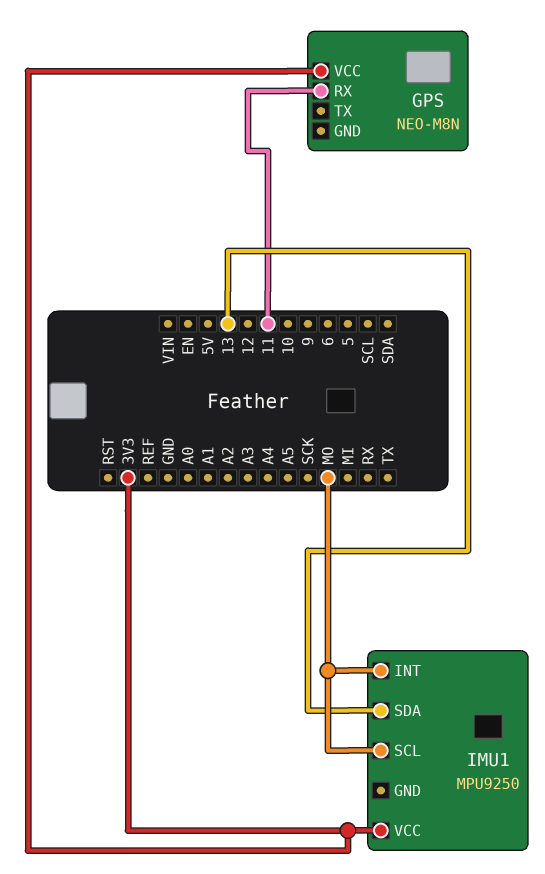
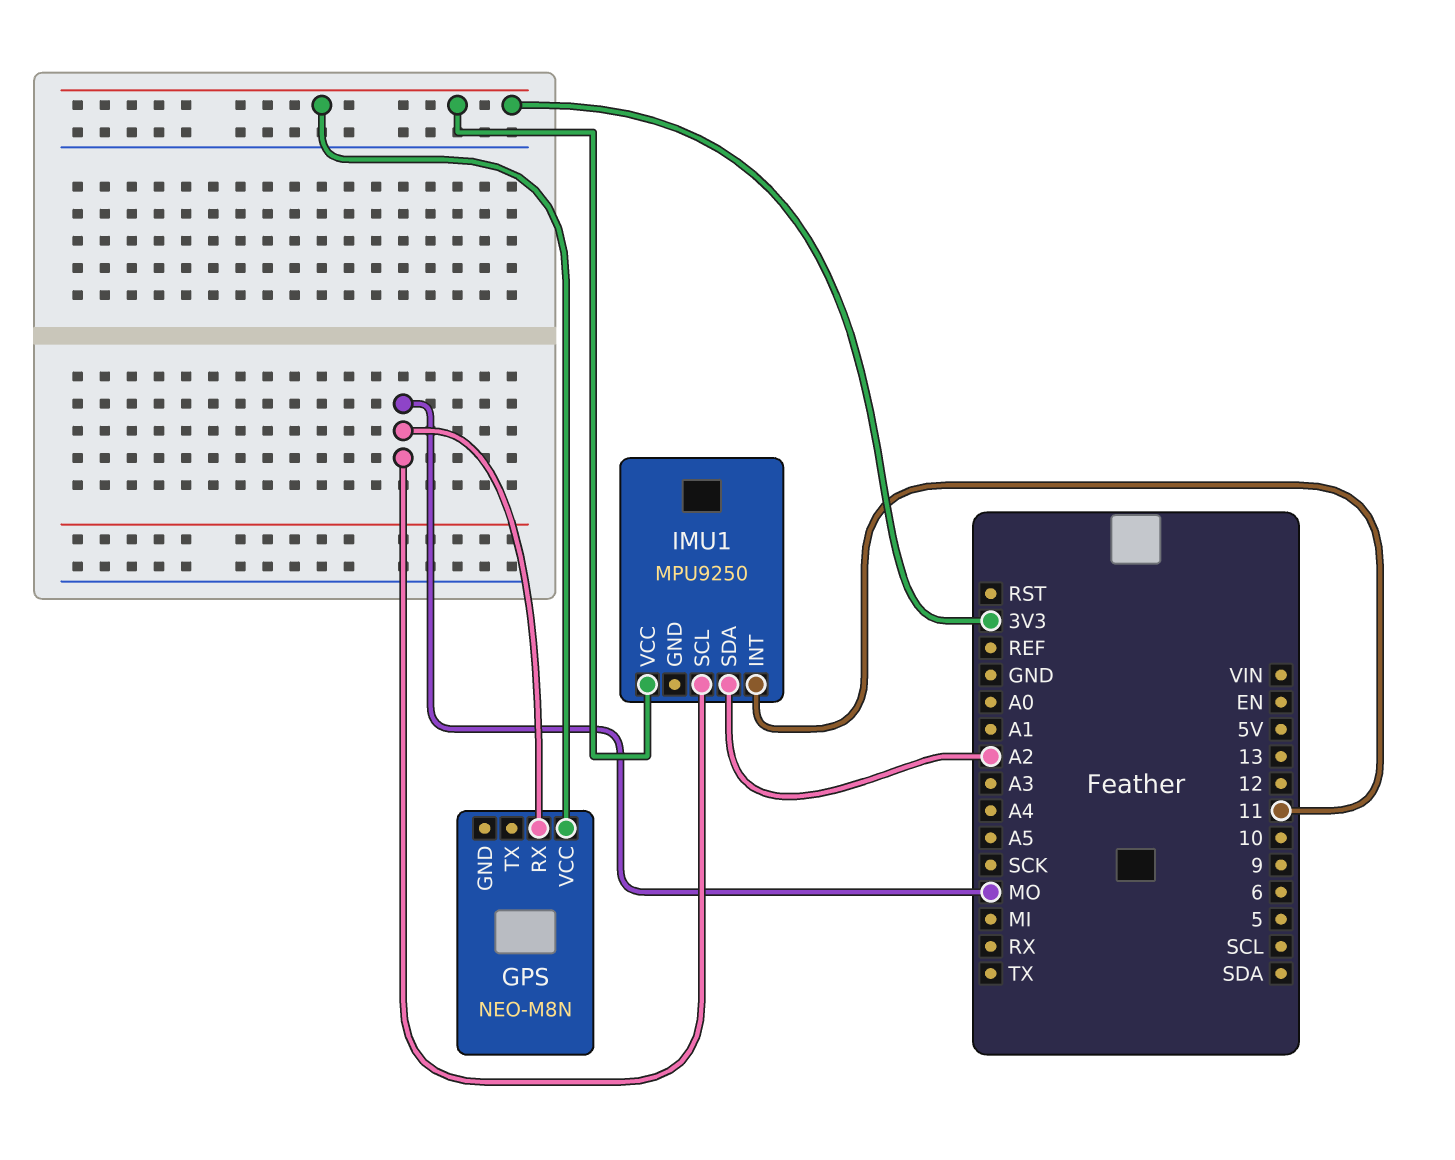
GPS pin RX: 11 -> MO
IMU1 pin INT: MO -> 11
IMU1 pin SDA: 13 -> A2

